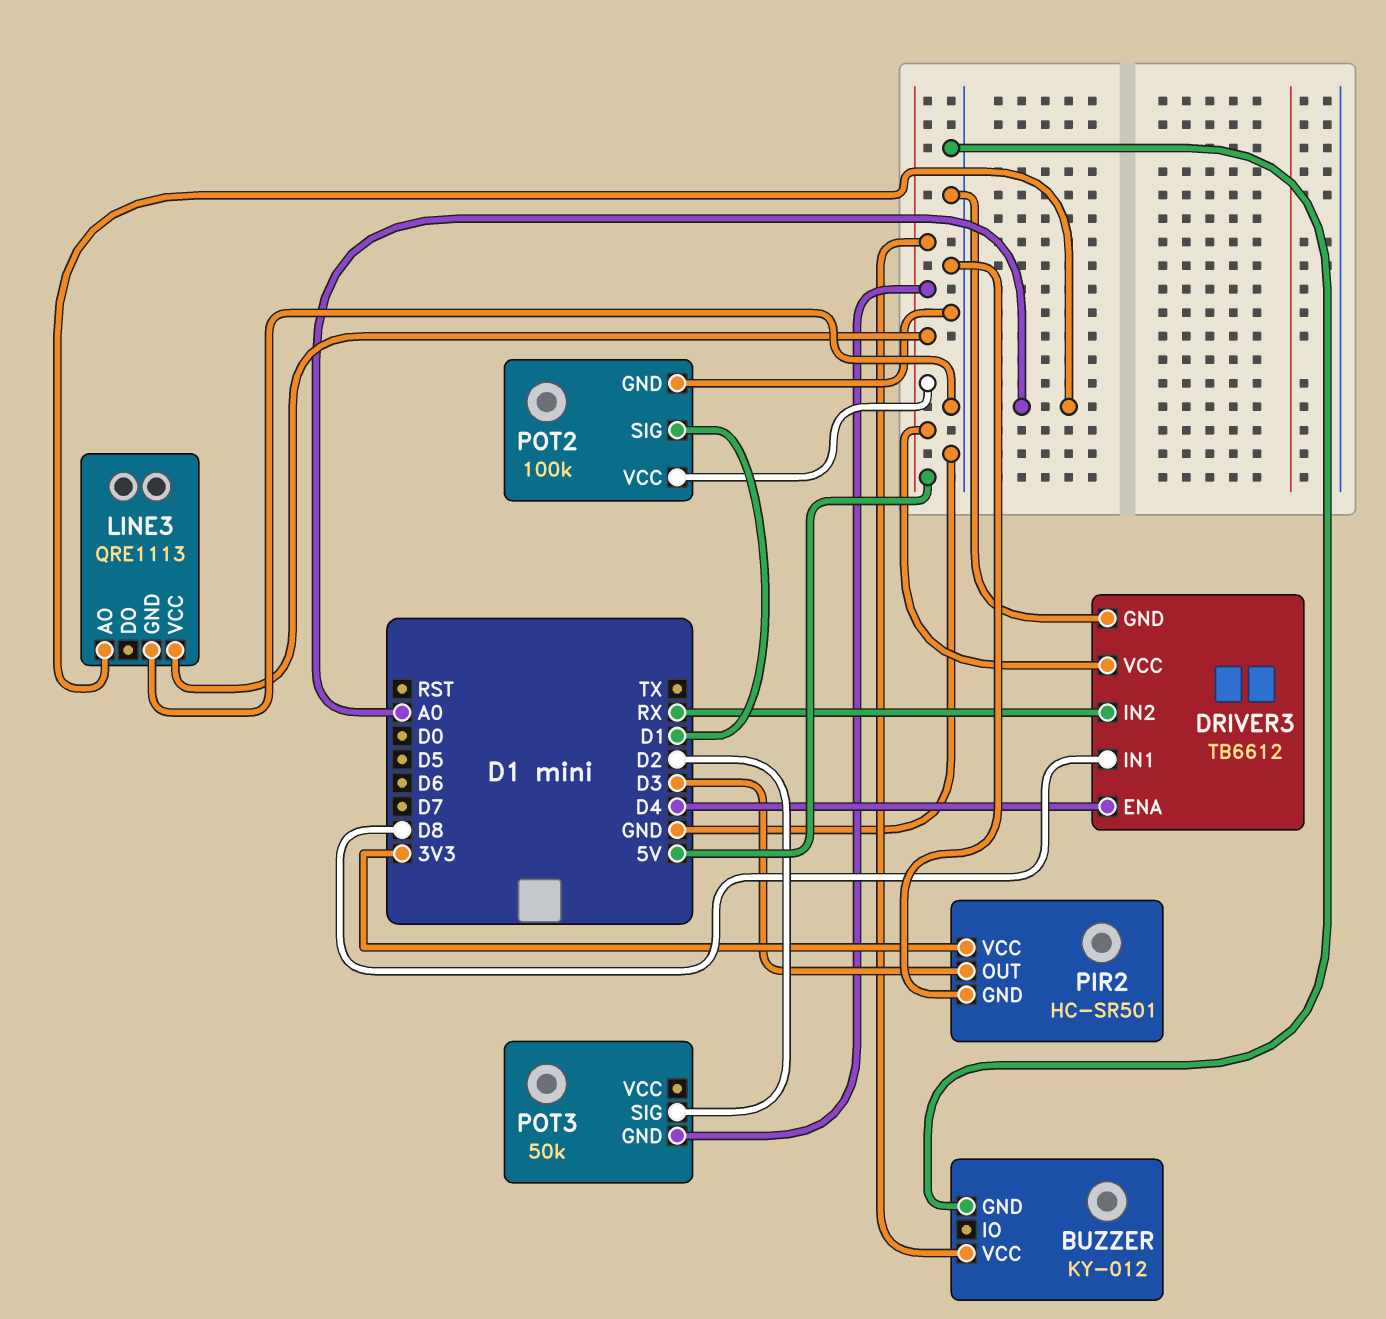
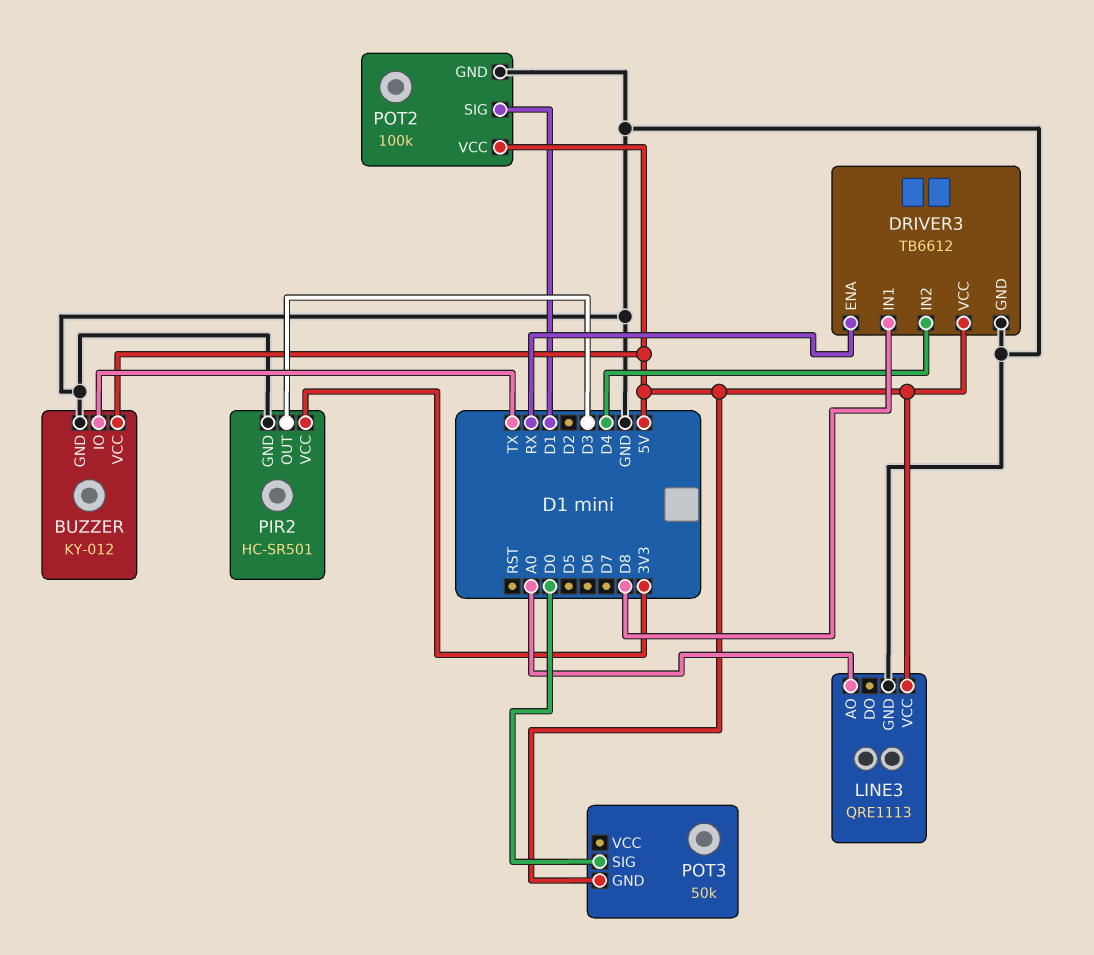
BUZZER pin IO: none -> TX
DRIVER3 pin ENA: D4 -> RX
DRIVER3 pin IN2: RX -> D4
POT3 pin SIG: D2 -> D0

